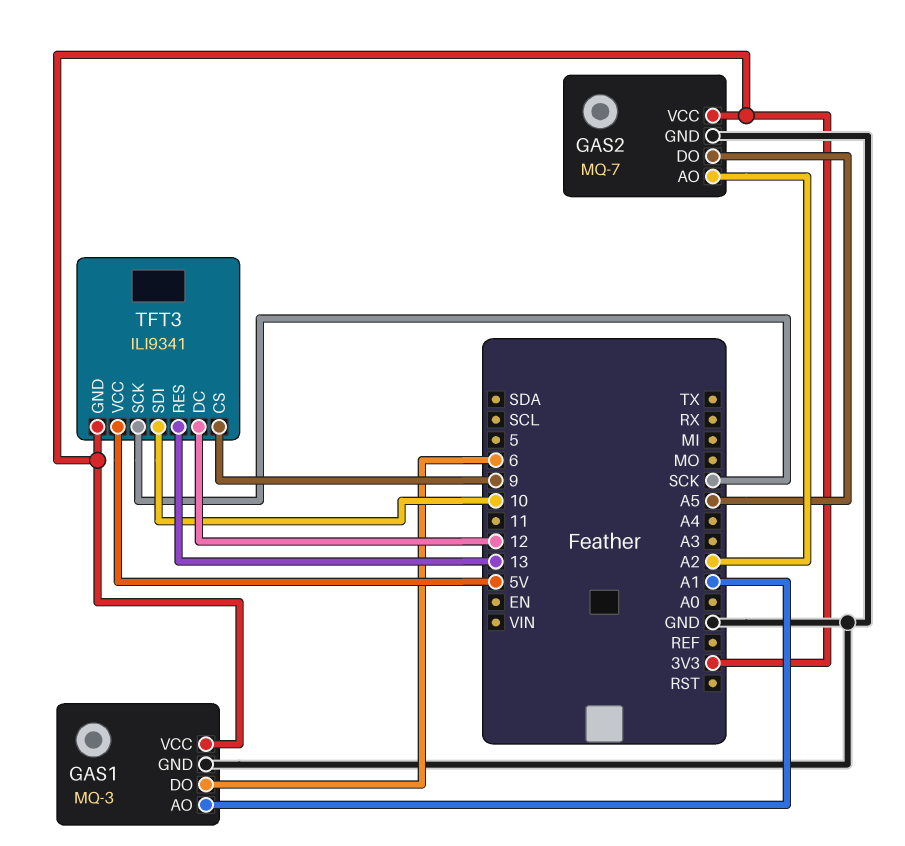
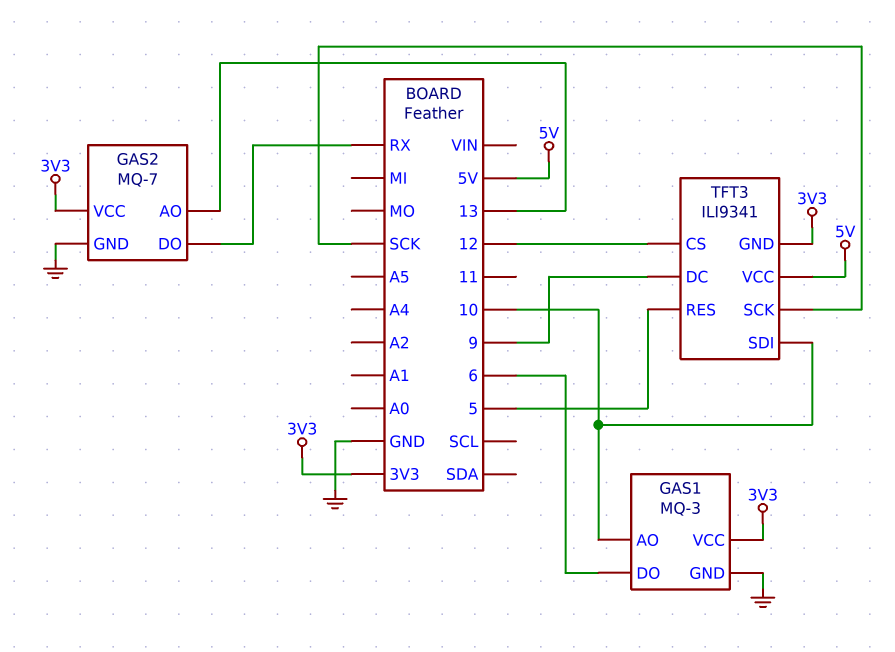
GAS1 pin AO: A1 -> 10
GAS2 pin AO: A2 -> 13
GAS2 pin DO: A5 -> RX
TFT3 pin CS: 9 -> 12
TFT3 pin DC: 12 -> 9
TFT3 pin RES: 13 -> 5

